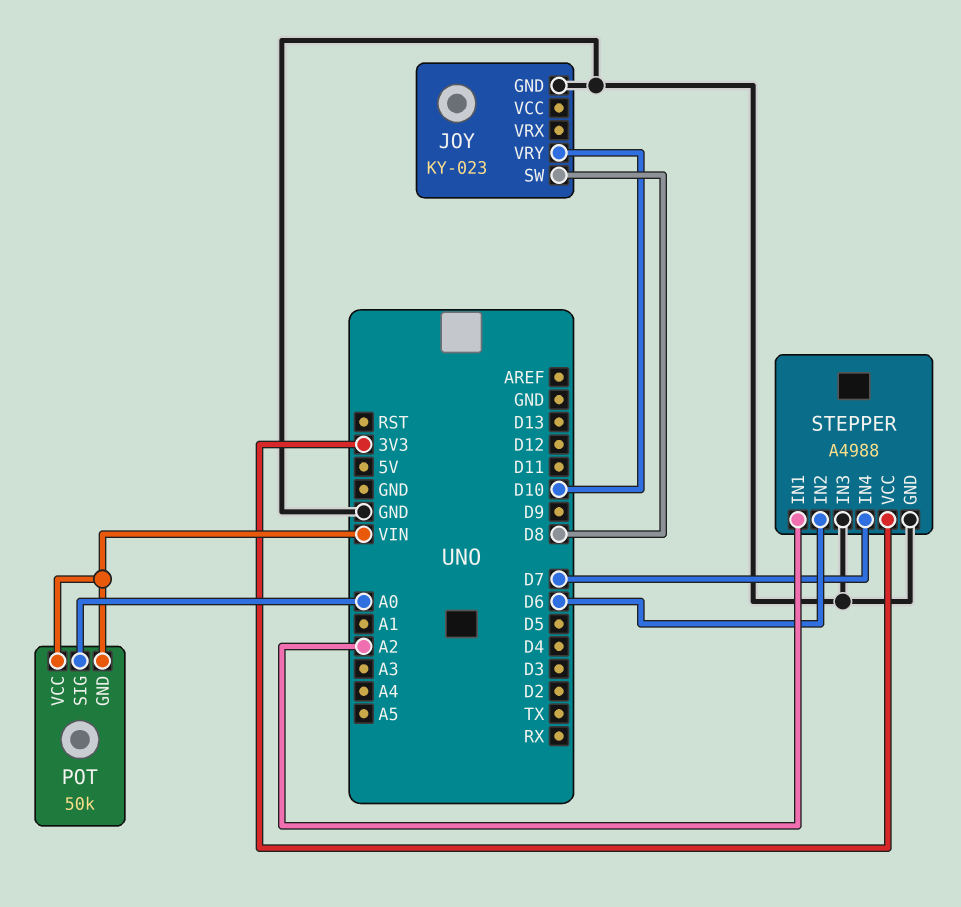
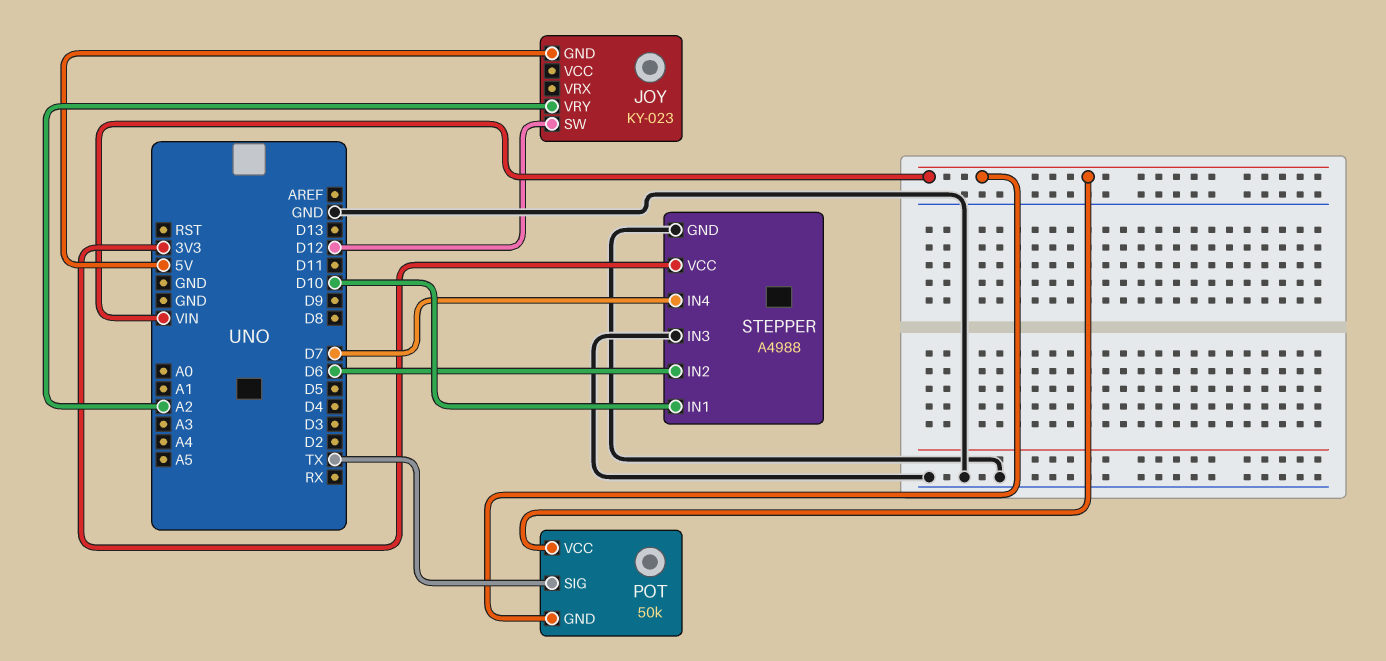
JOY pin GND: GND -> 5V
JOY pin SW: D8 -> D12
JOY pin VRY: D10 -> A2
POT pin SIG: A0 -> TX
STEPPER pin IN1: A2 -> D10

